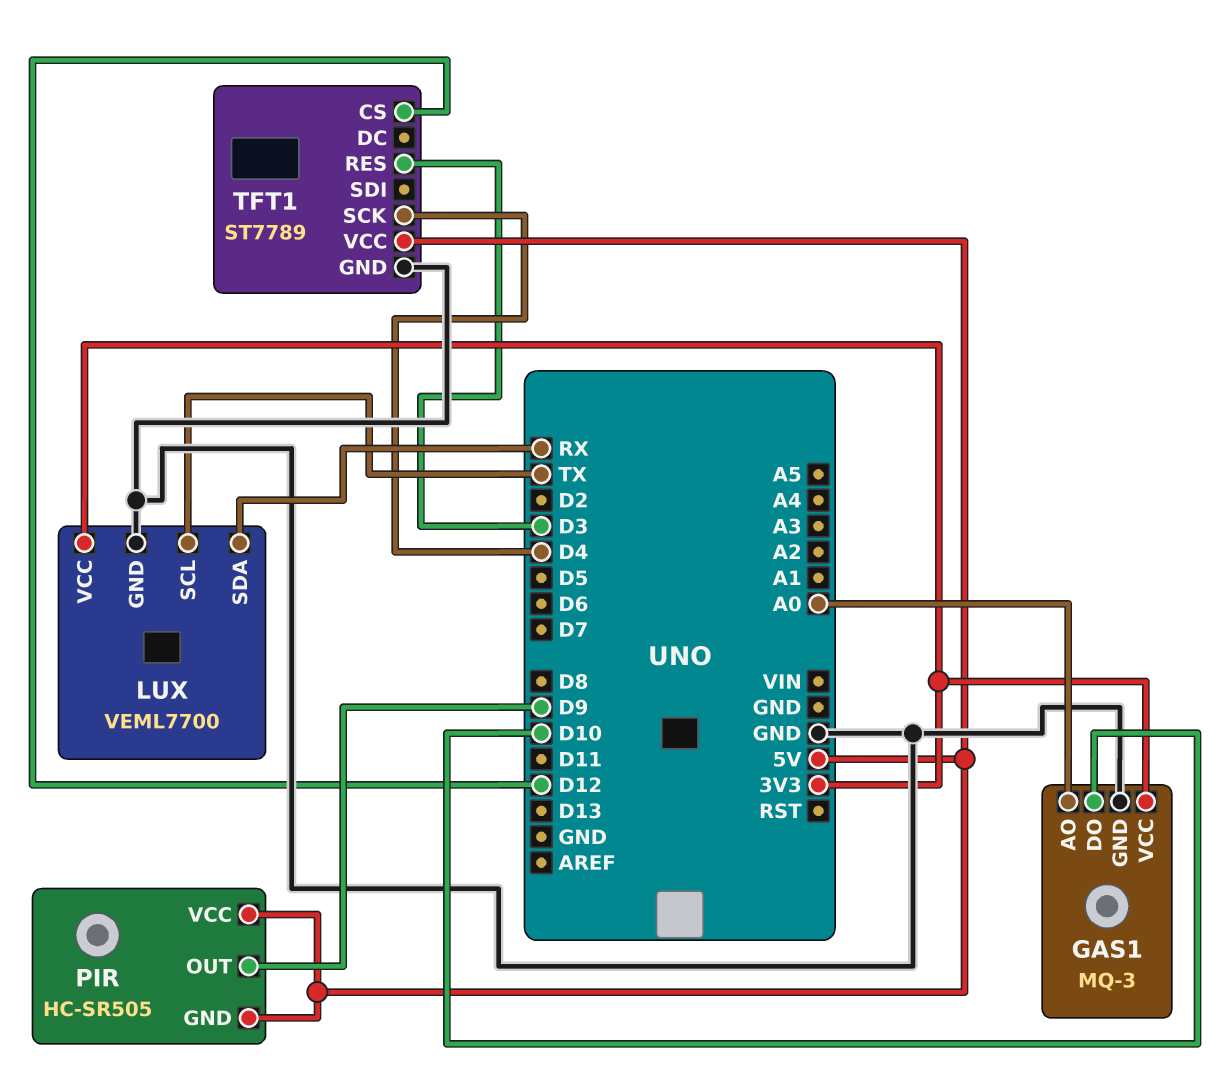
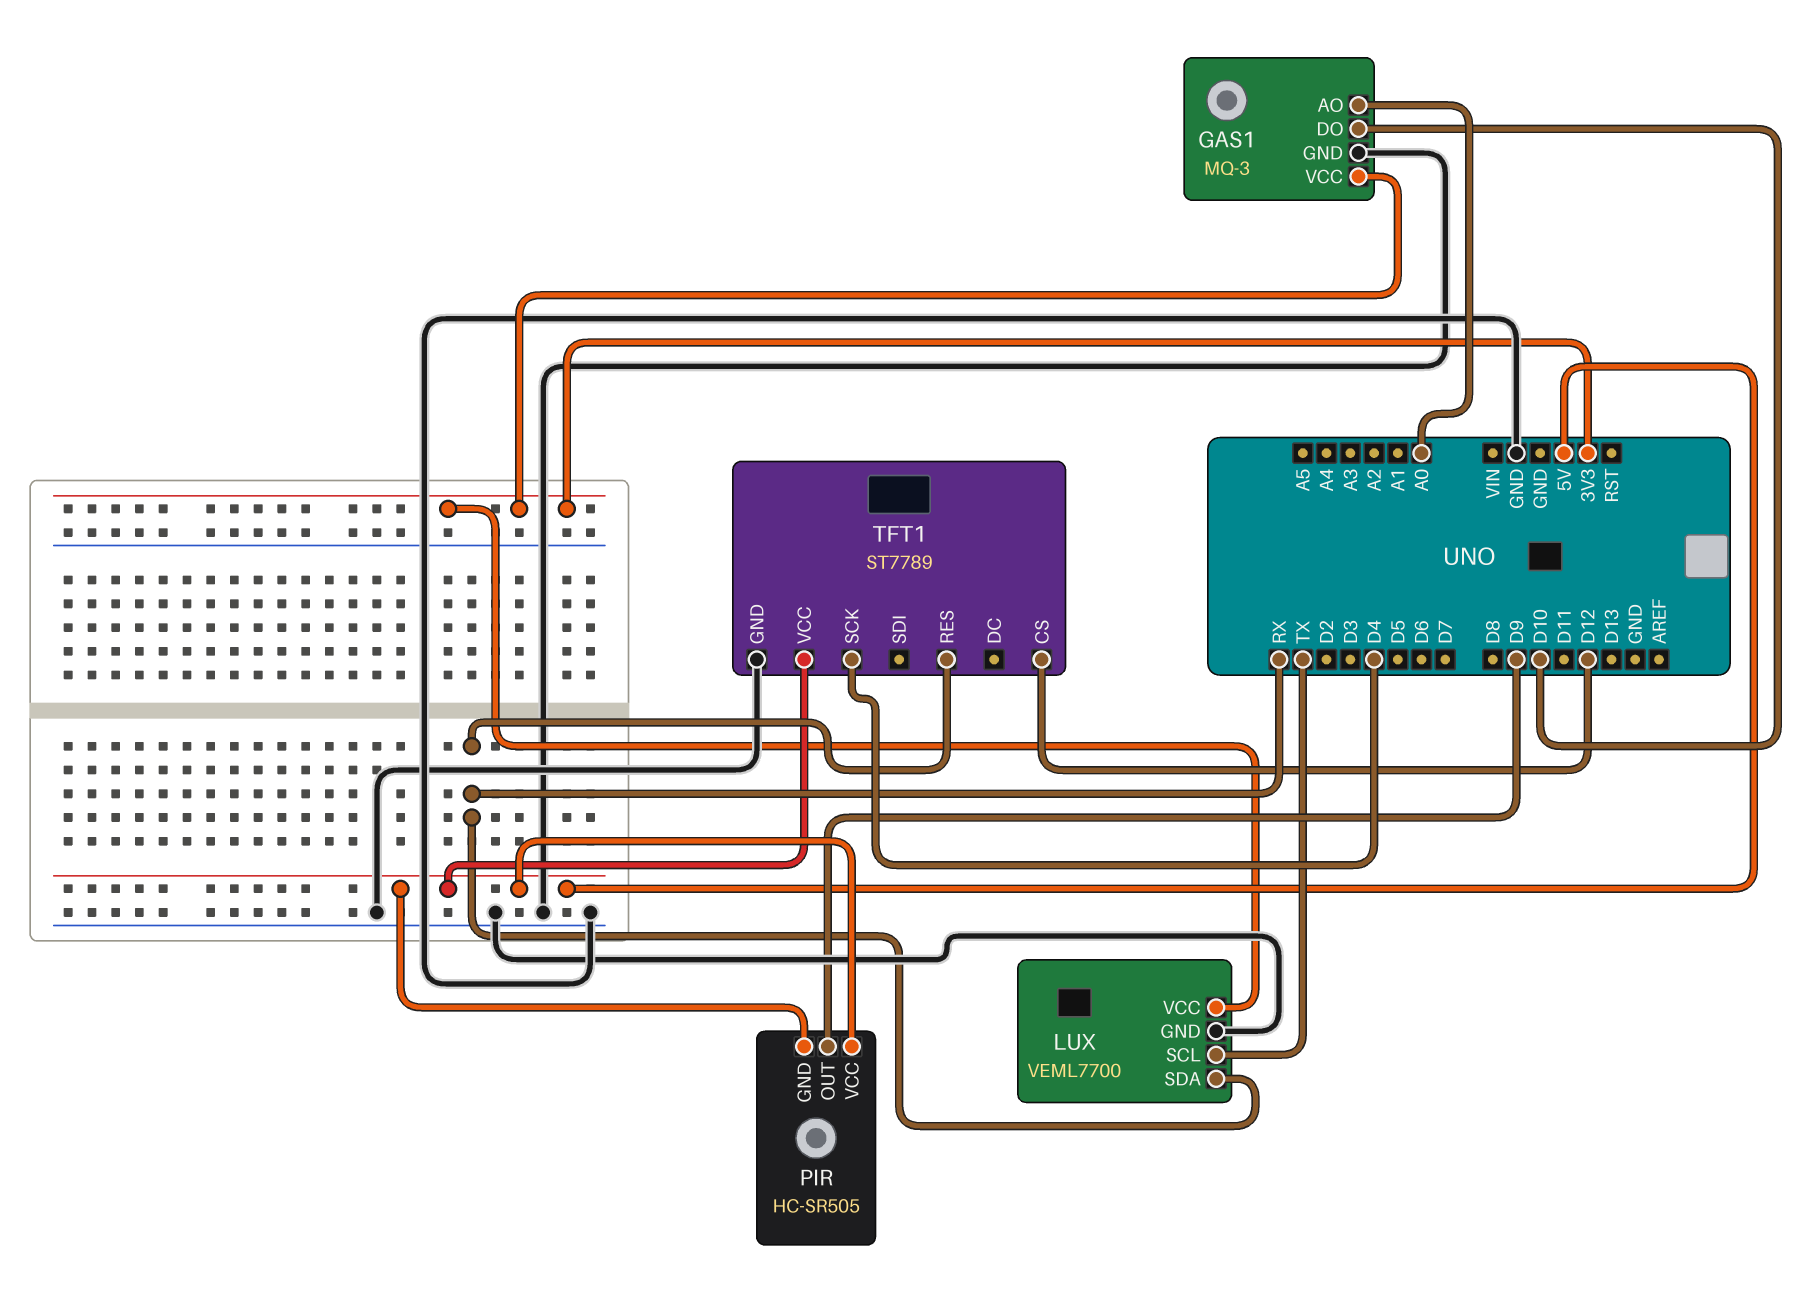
TFT1 pin RES: D3 -> RX

